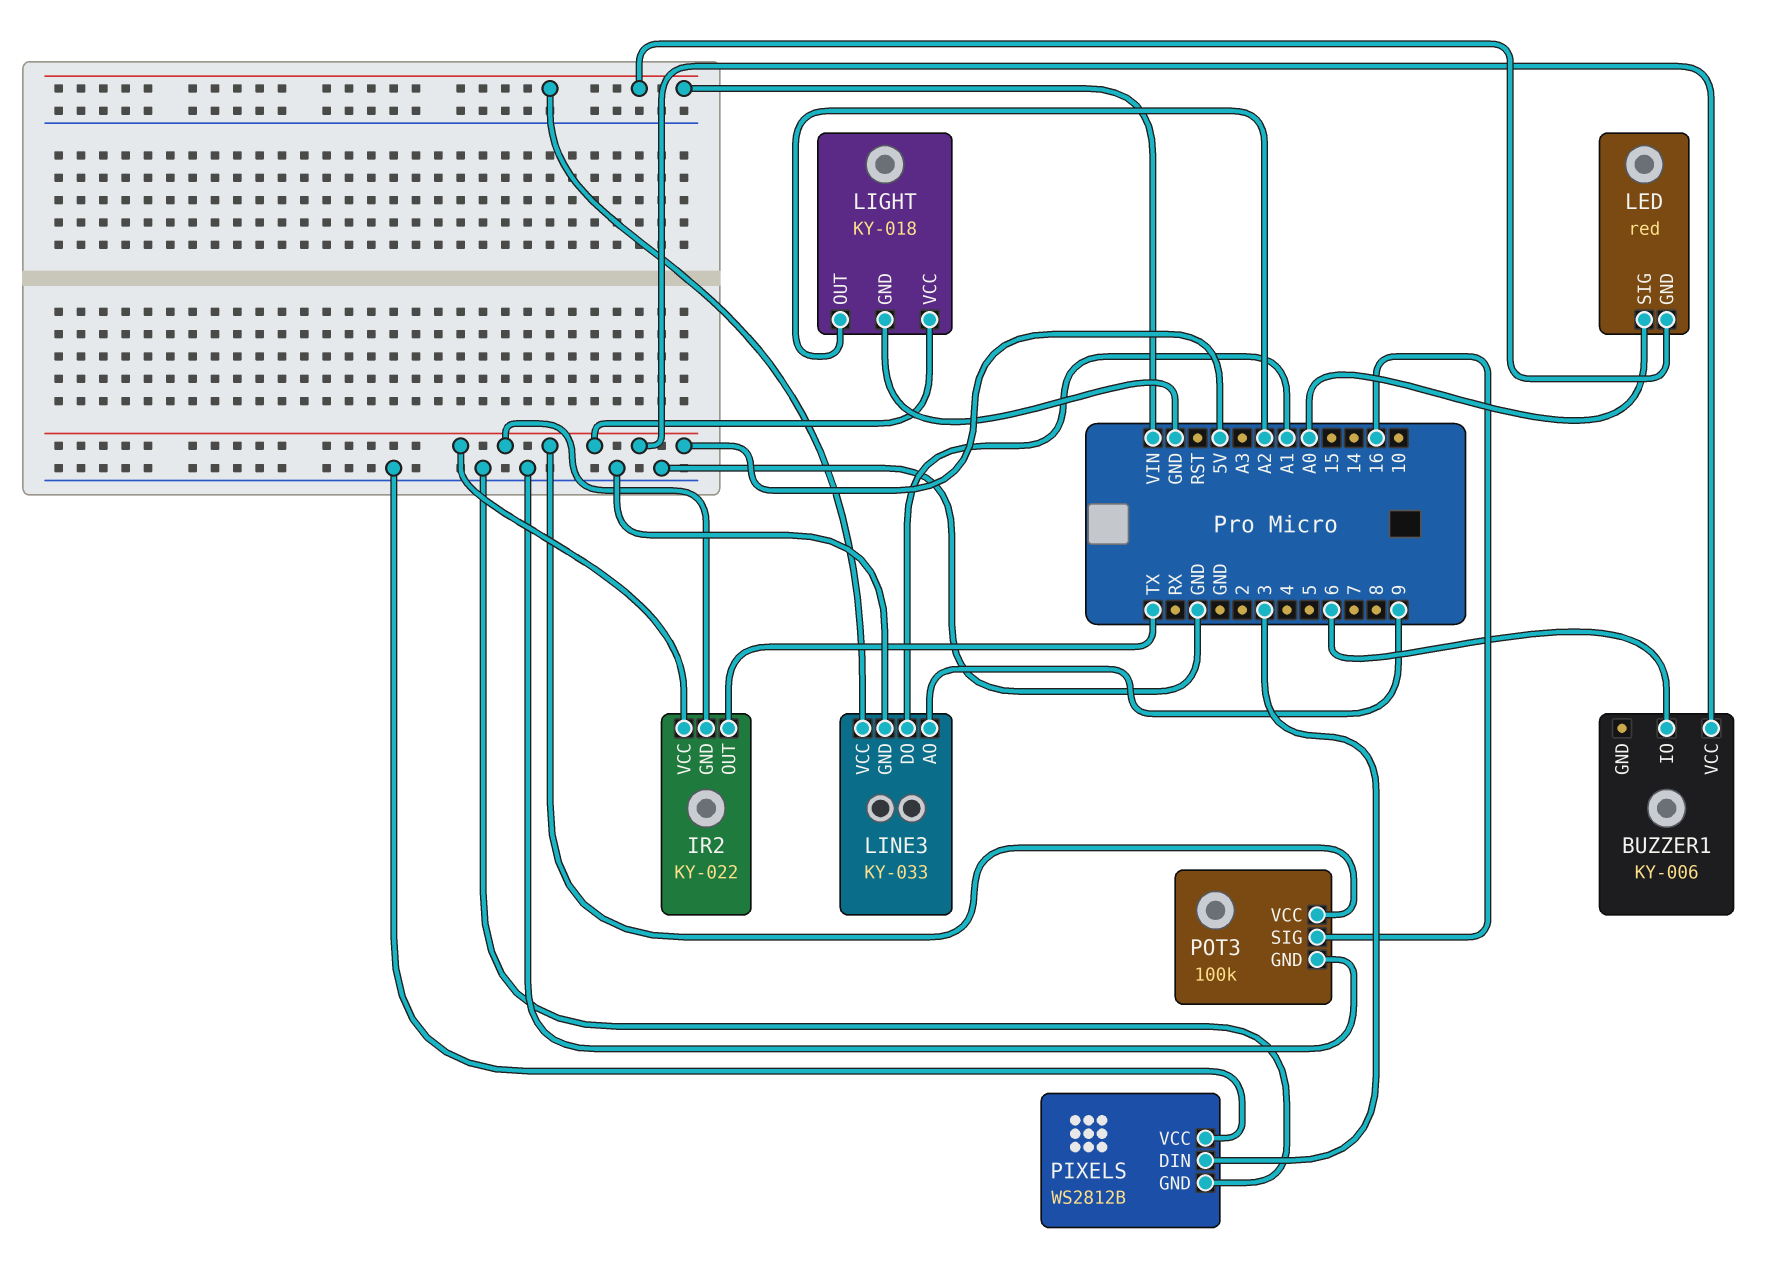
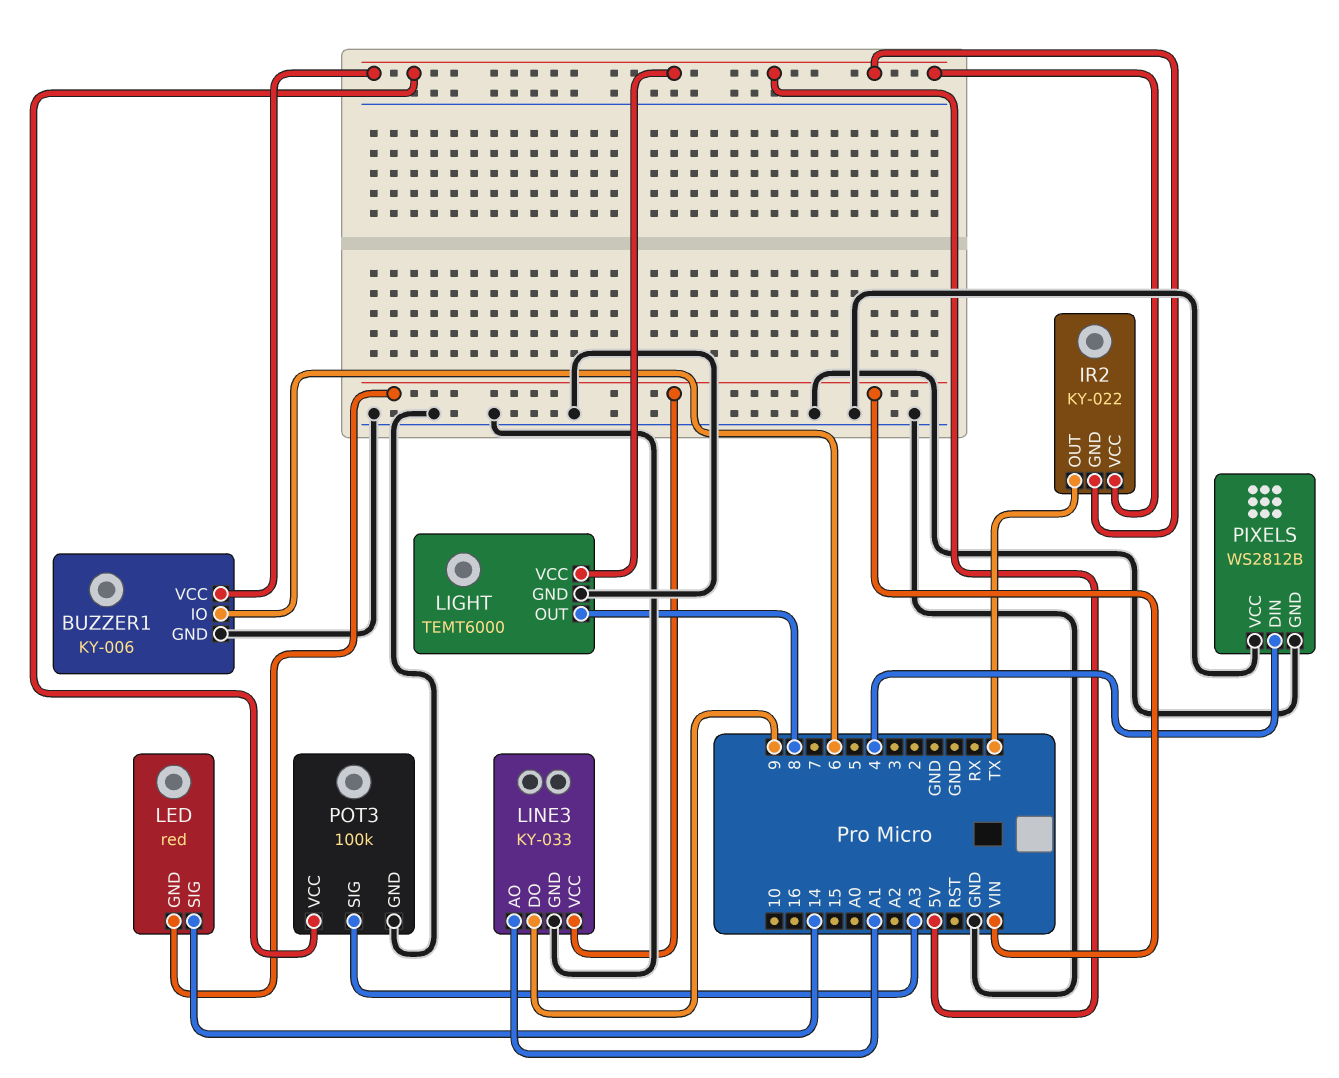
BUZZER1 pin GND: none -> GND
LED pin SIG: A0 -> 14
LIGHT: KY-018 -> TEMT6000
LIGHT pin OUT: A2 -> 8
LINE3 pin AO: 9 -> A1
LINE3 pin DO: A1 -> 9
PIXELS pin DIN: 3 -> 4
POT3 pin SIG: 16 -> A3

